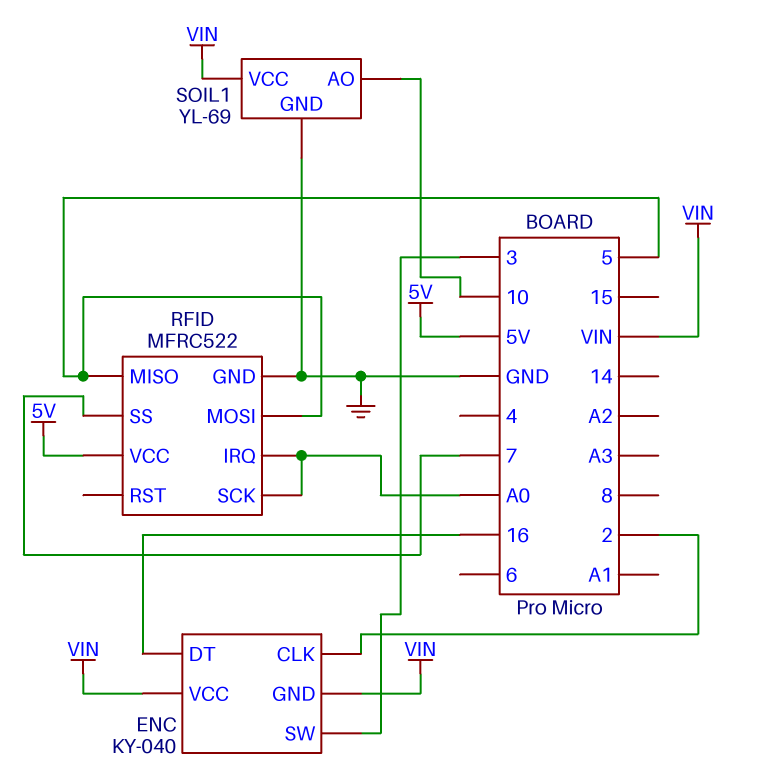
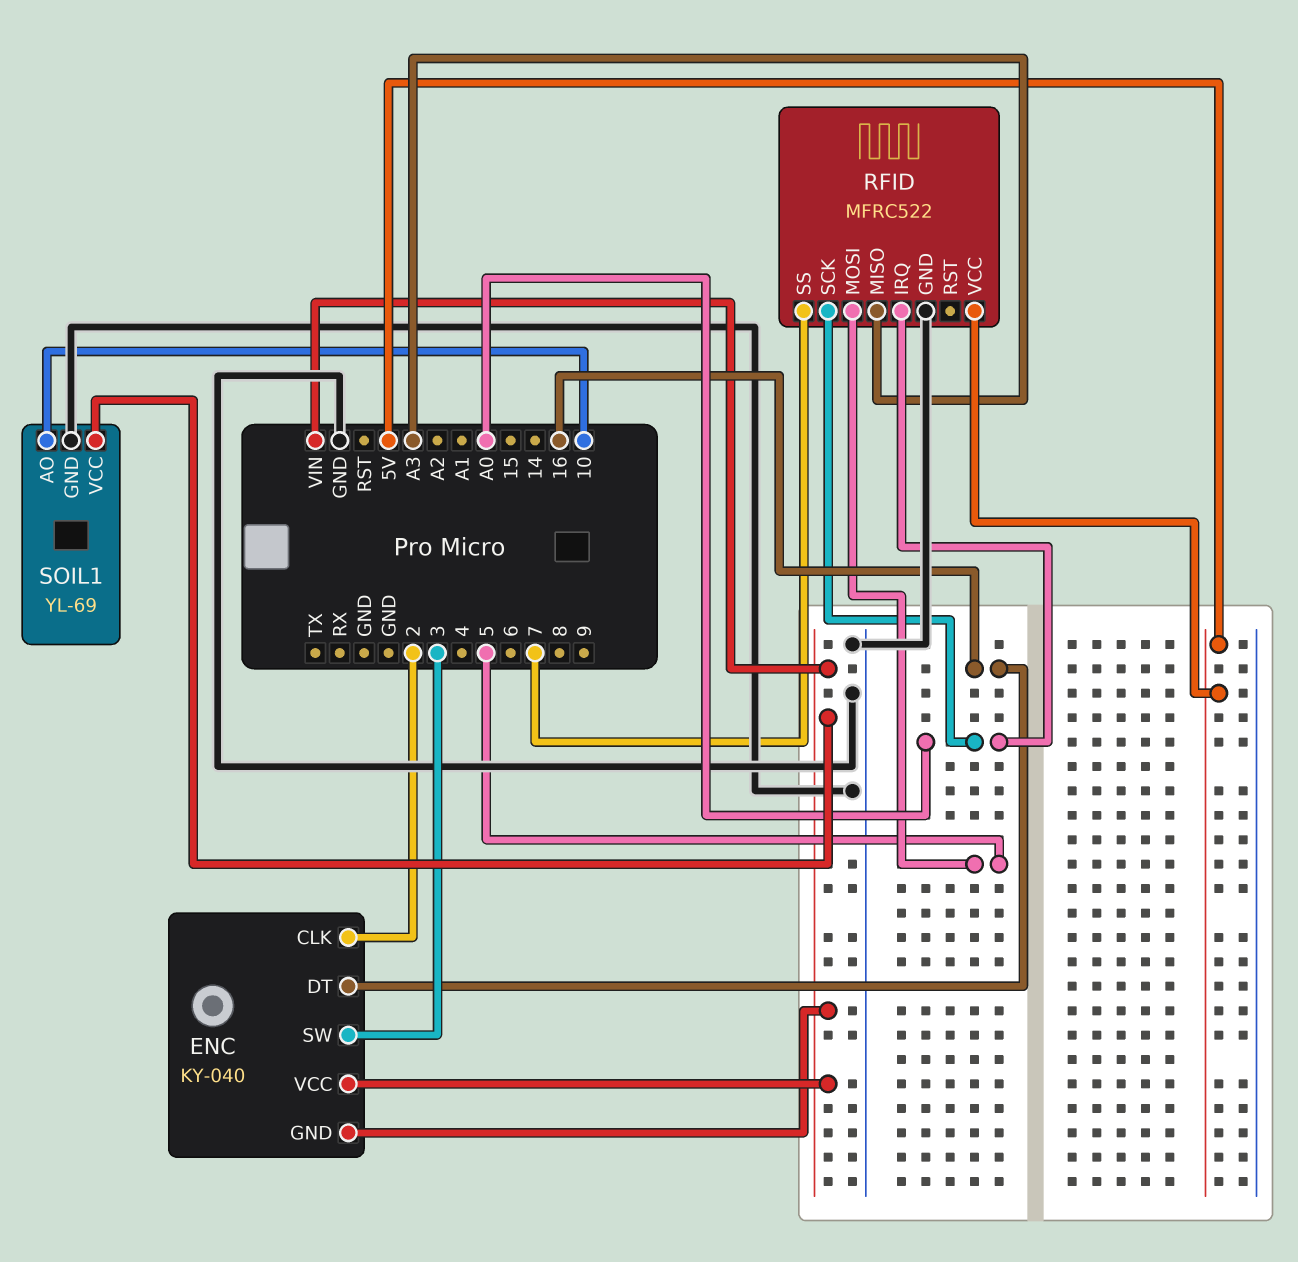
RFID pin MISO: 5 -> A3

